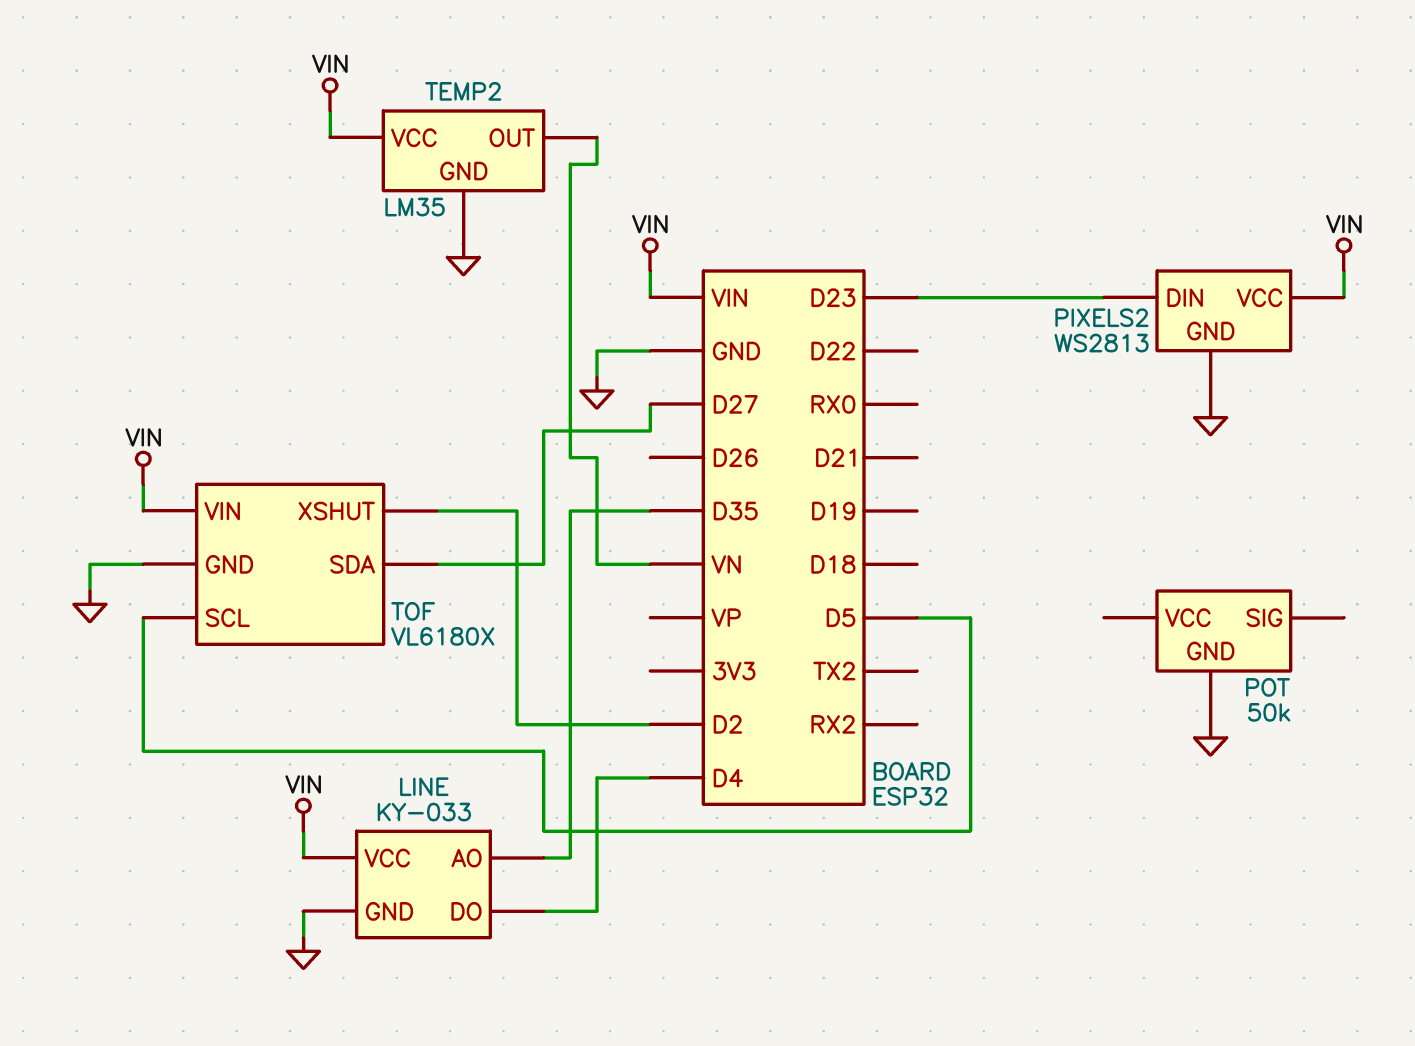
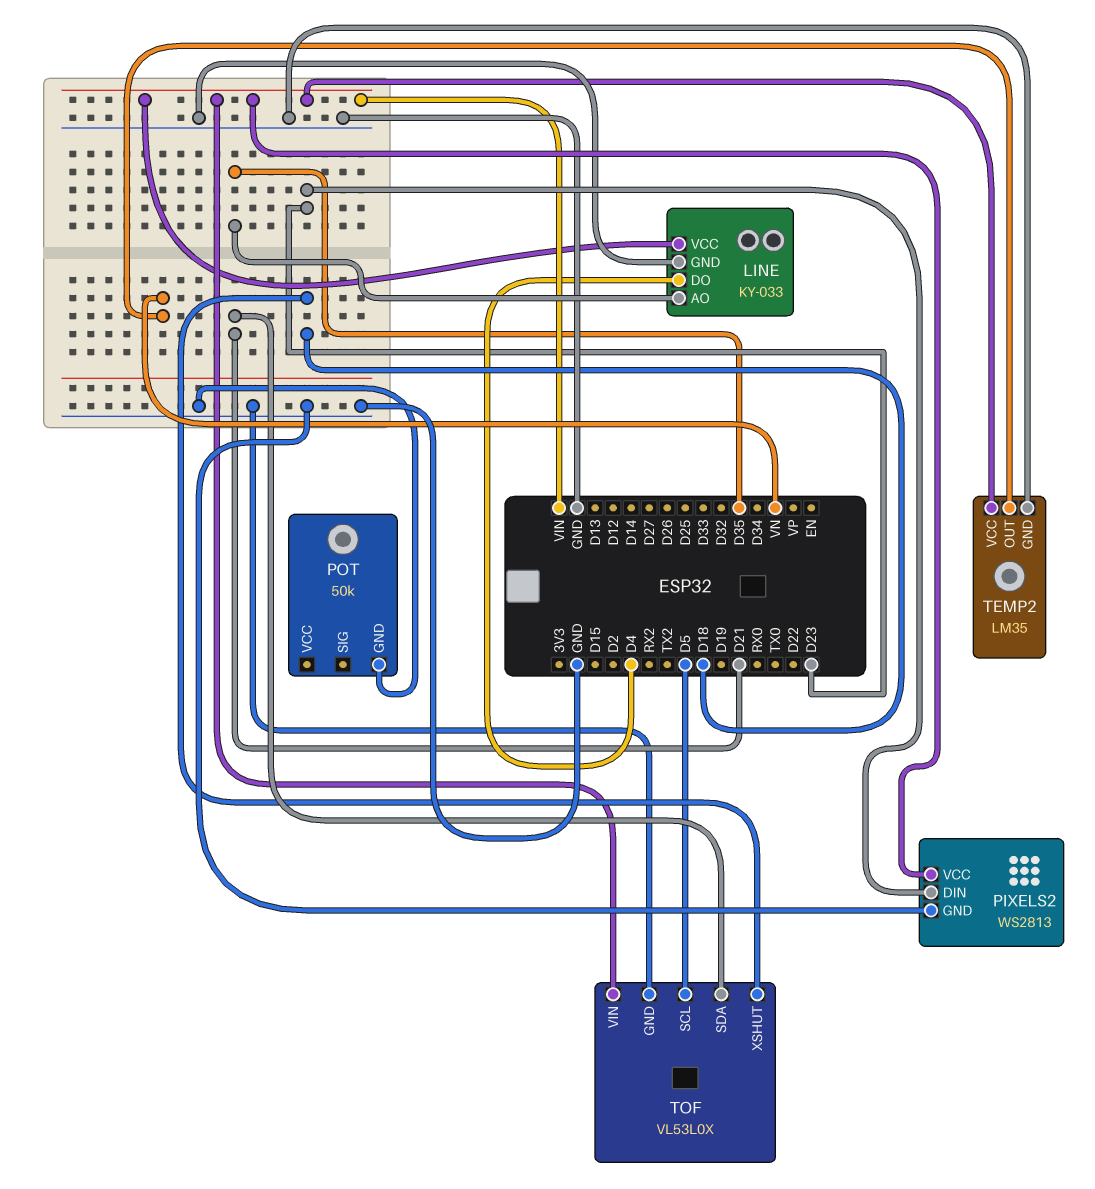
TOF: VL6180X -> VL53L0X
TOF pin SDA: D27 -> D21
TOF pin XSHUT: D2 -> D18

